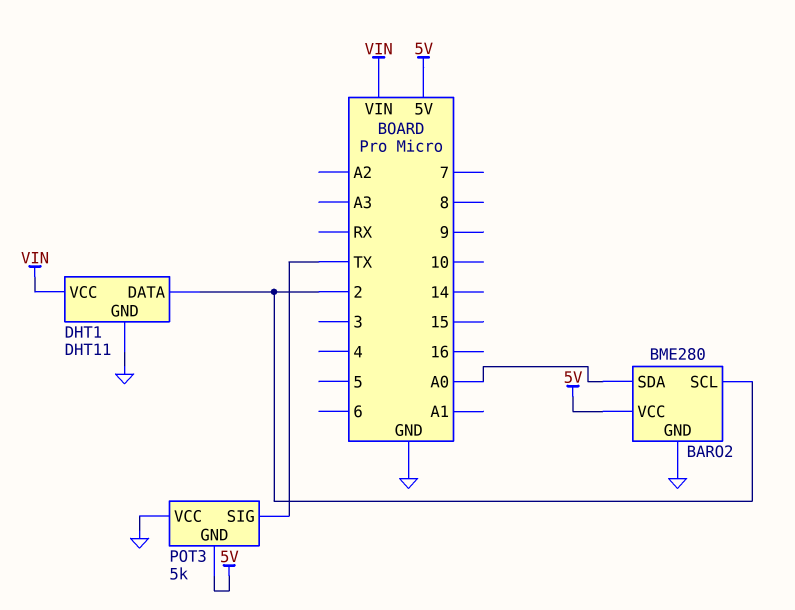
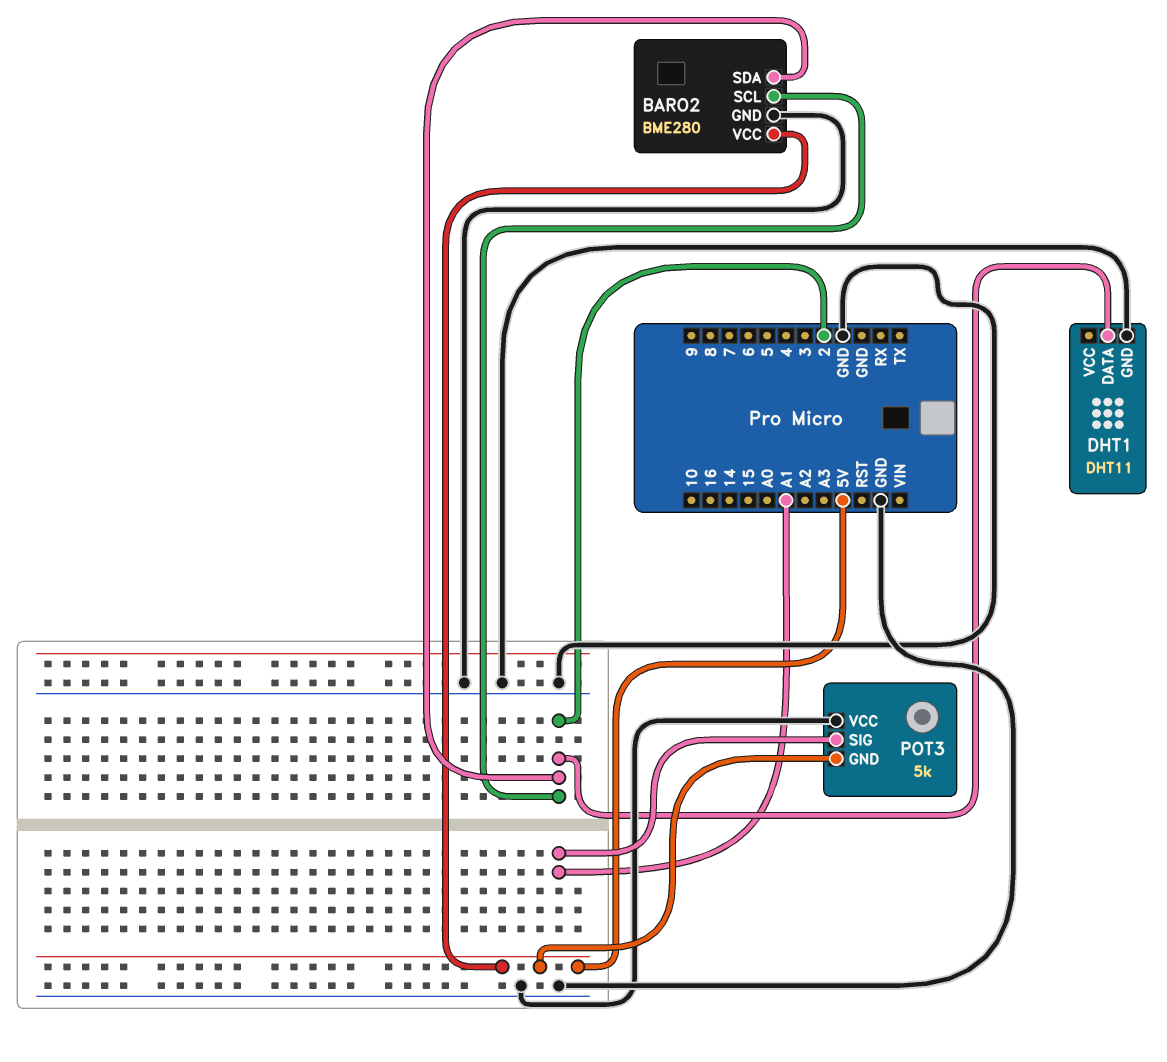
BARO2 pin SDA: A0 -> 2
DHT1 pin VCC: VIN -> none
POT3 pin SIG: TX -> A1

